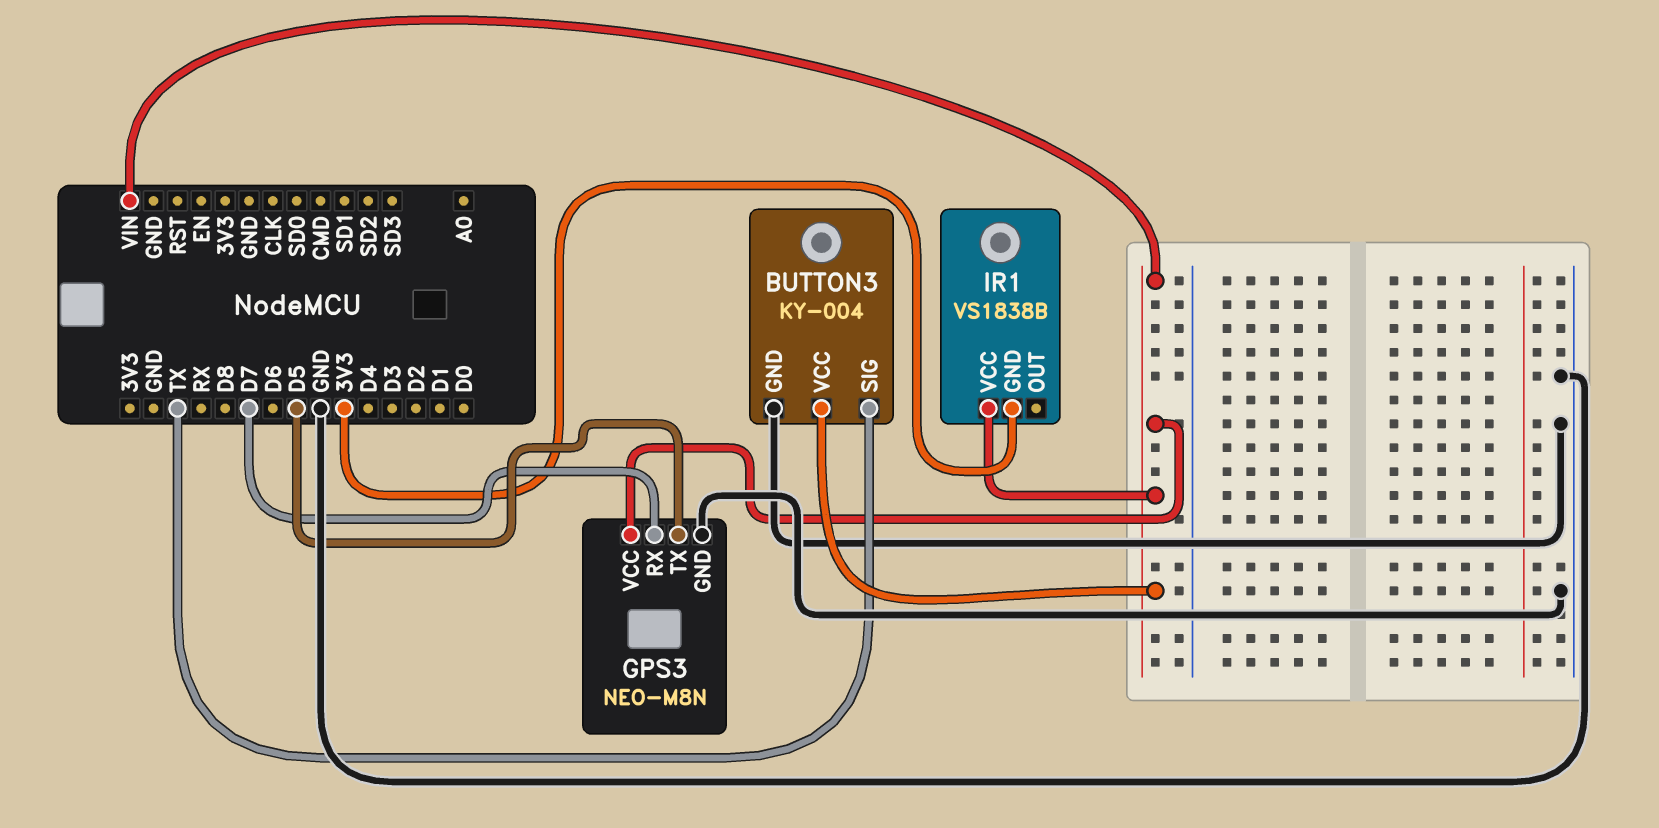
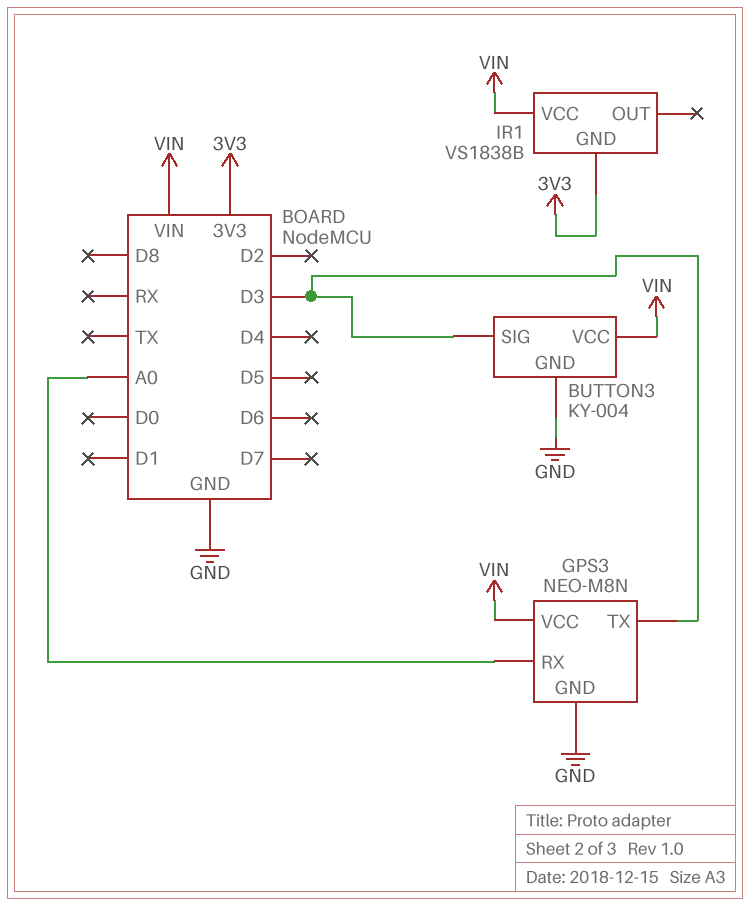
BUTTON3 pin SIG: TX -> D3
GPS3 pin RX: D7 -> A0
GPS3 pin TX: D5 -> D3

